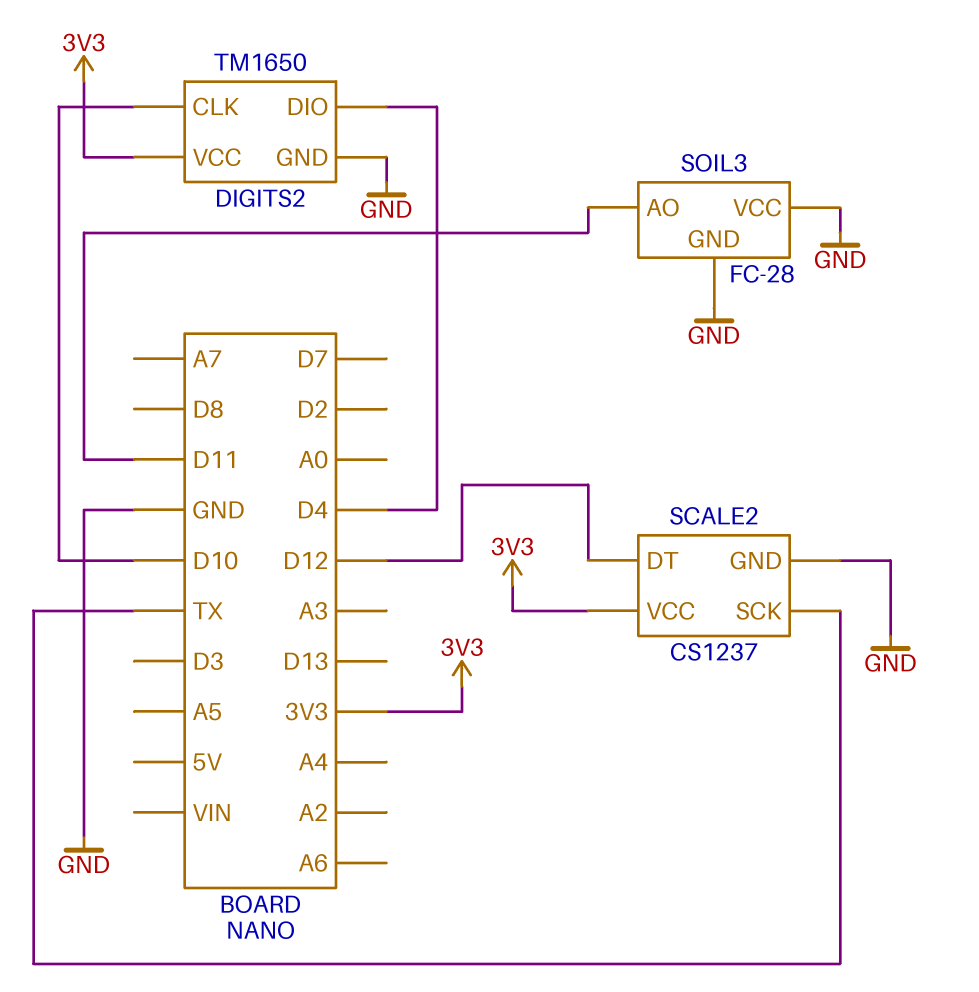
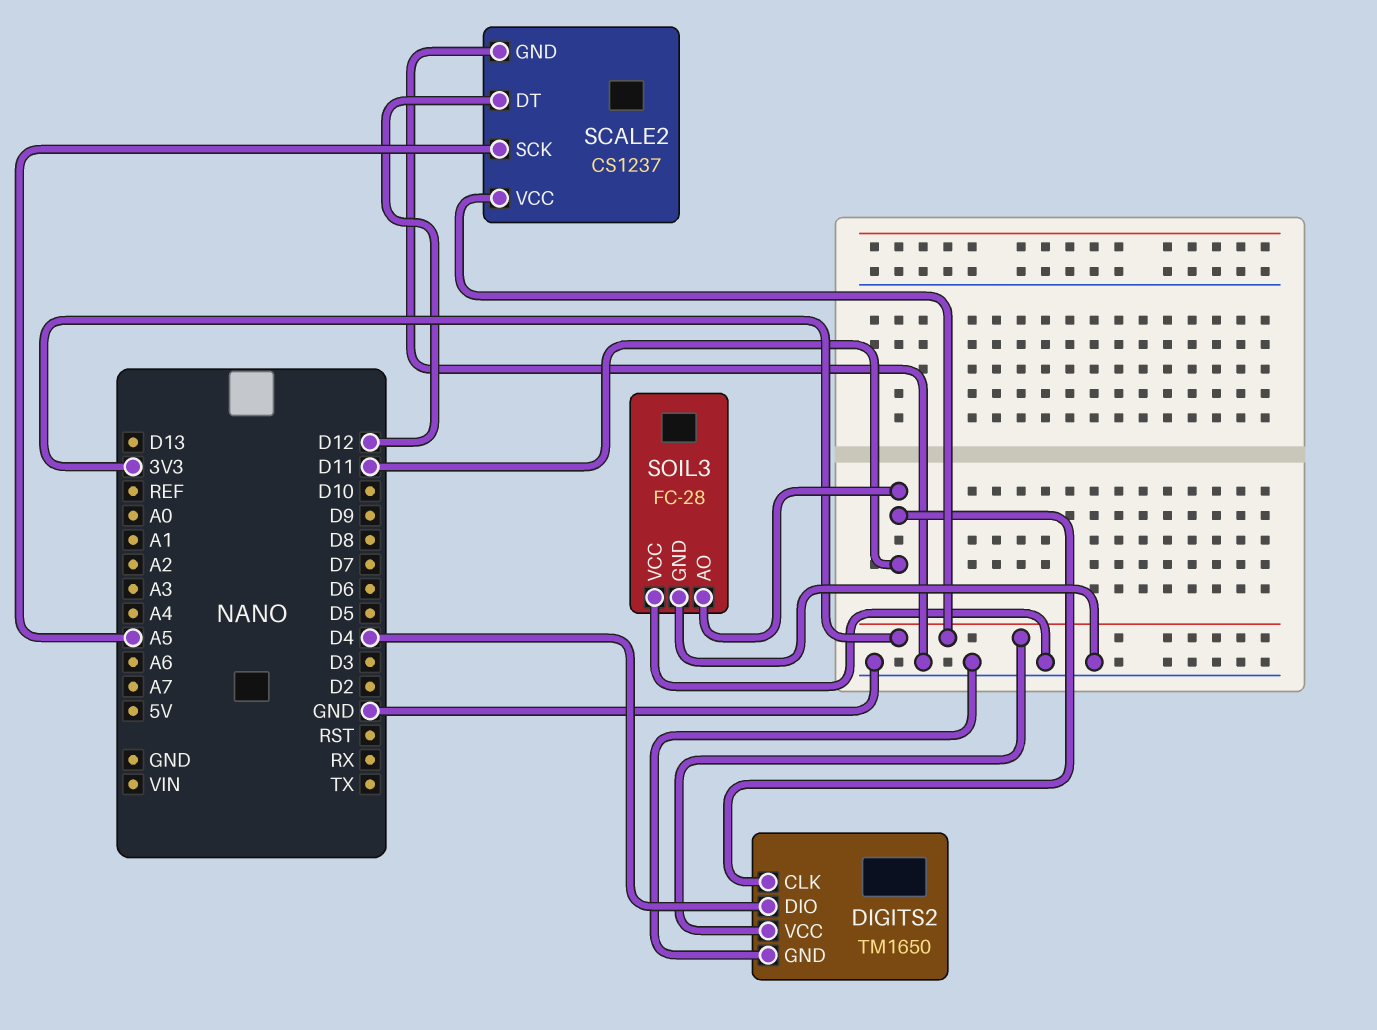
DIGITS2 pin CLK: D10 -> D11
SCALE2 pin SCK: TX -> A5

